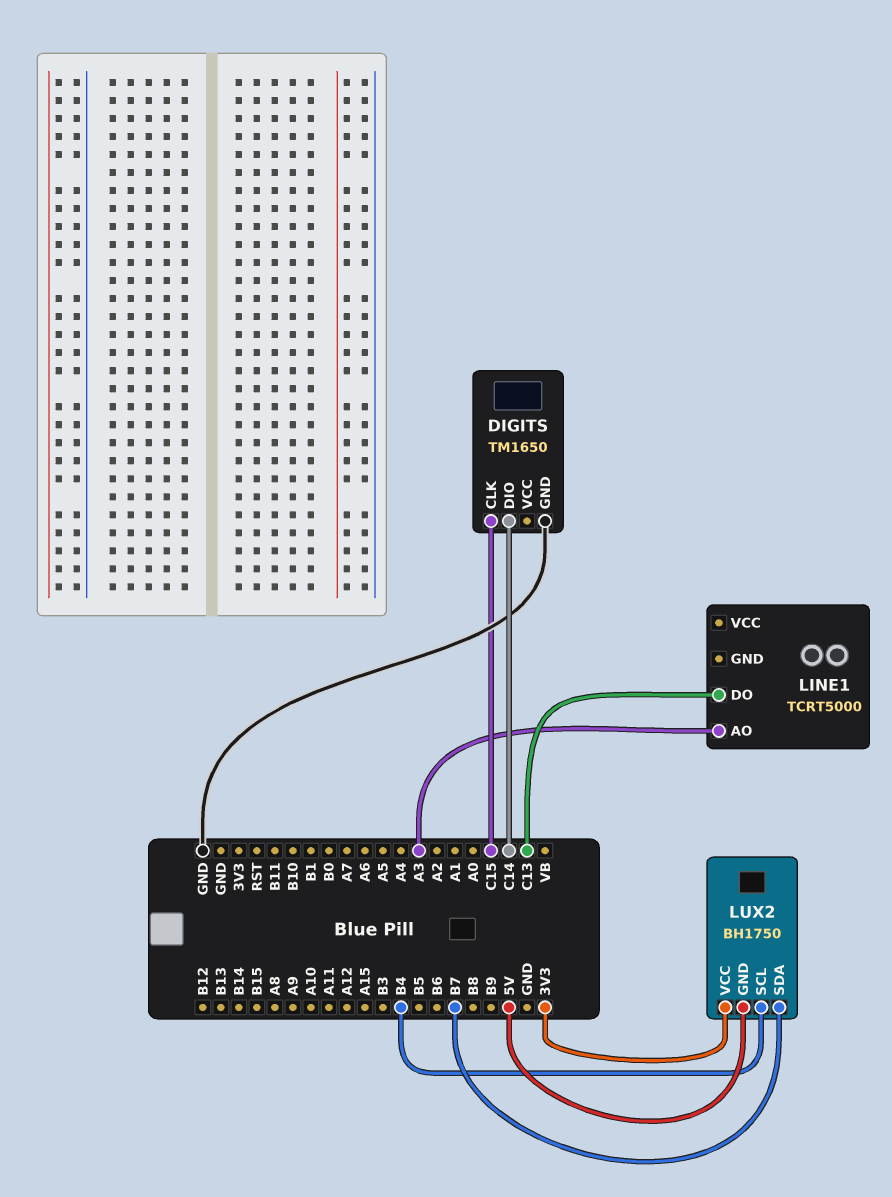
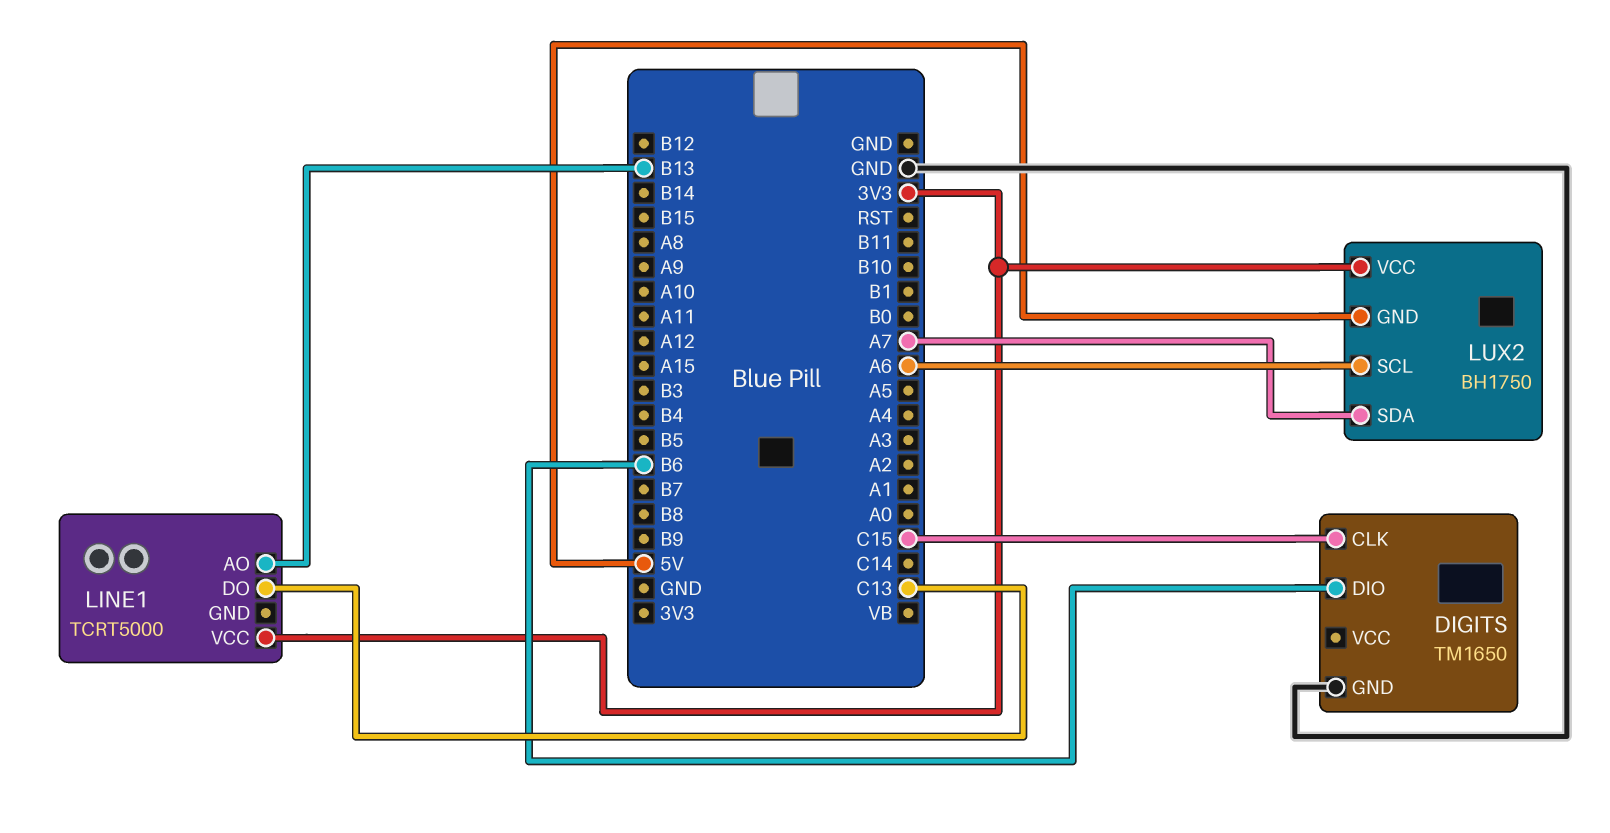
DIGITS pin DIO: C14 -> B6
LINE1 pin AO: A3 -> B13
LINE1 pin VCC: none -> 3V3
LUX2 pin SCL: B4 -> A6
LUX2 pin SDA: B7 -> A7

